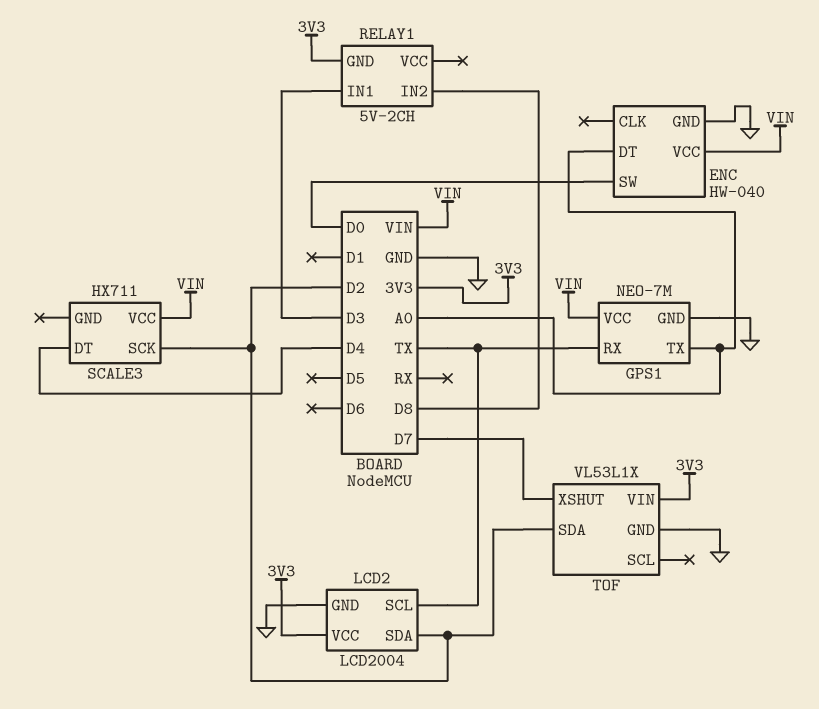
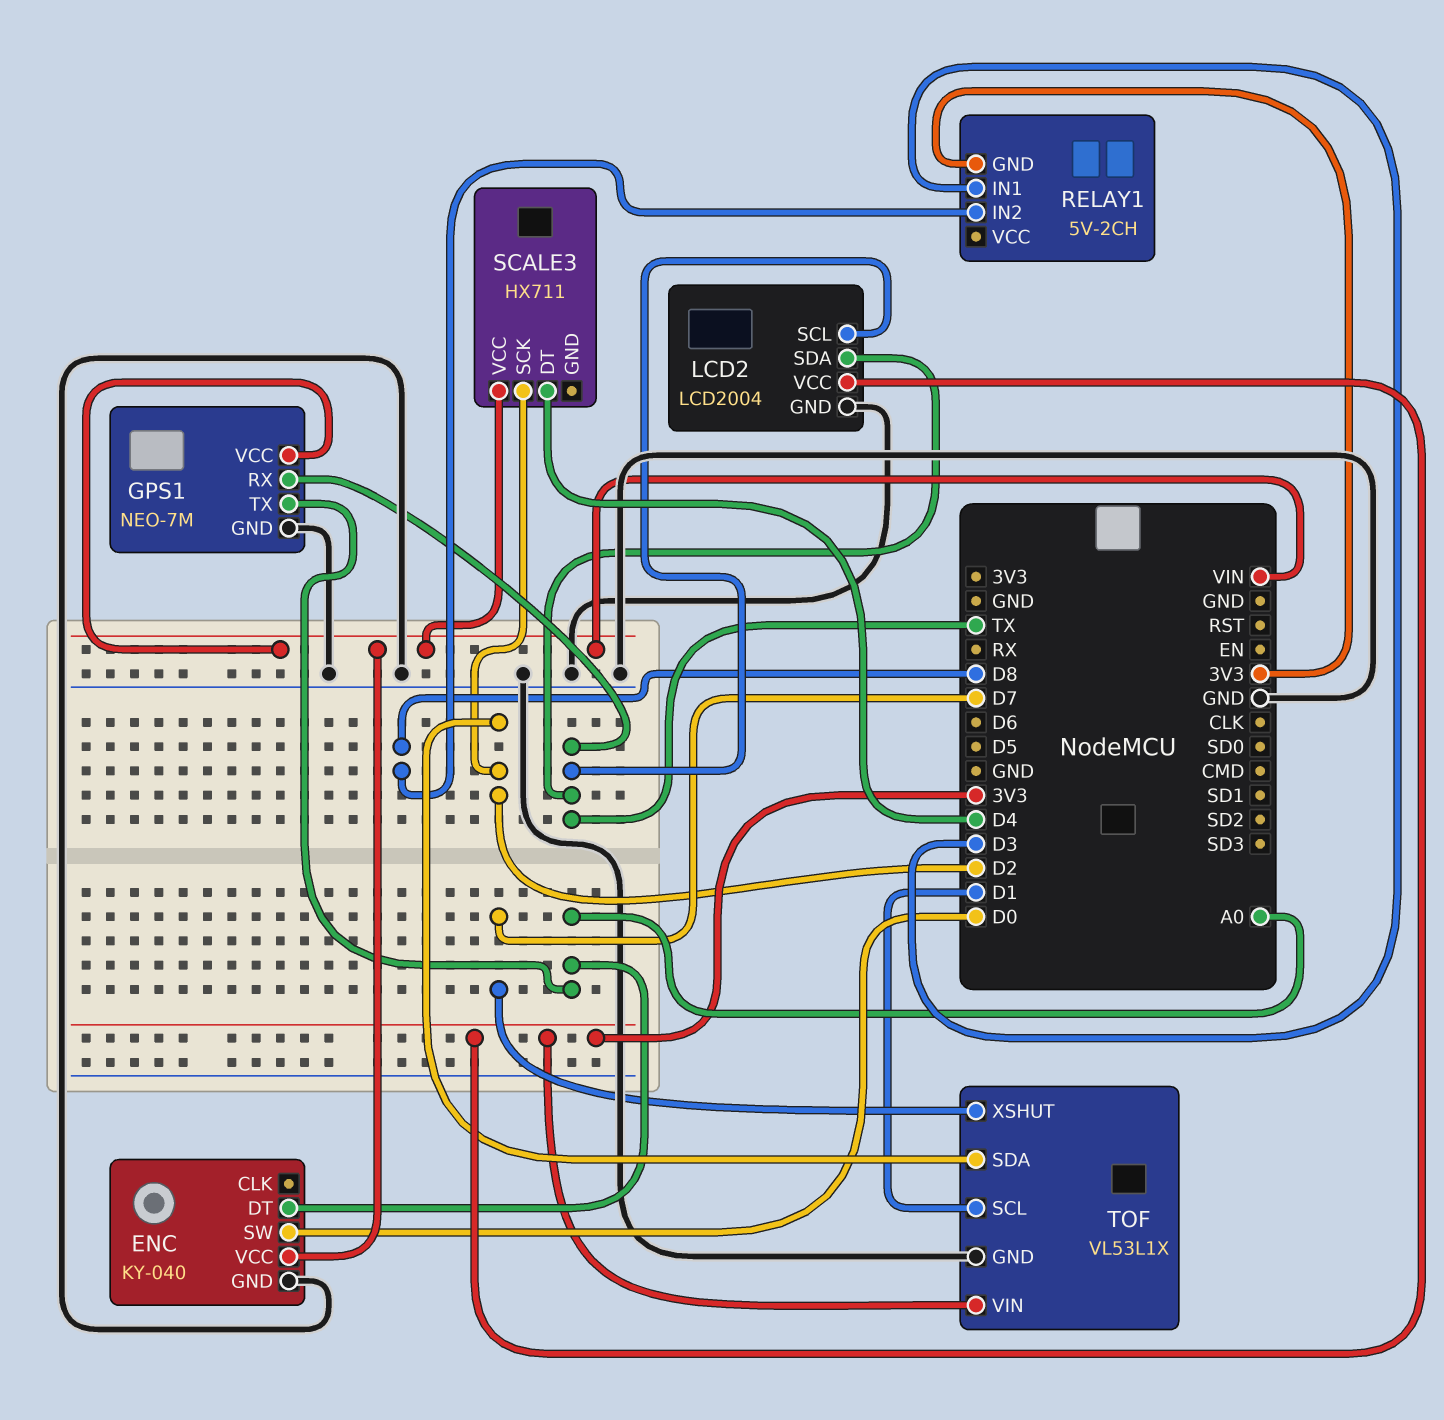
ENC: HW-040 -> KY-040
LCD2 pin SDA: D2 -> TX
TOF pin SCL: none -> D1

